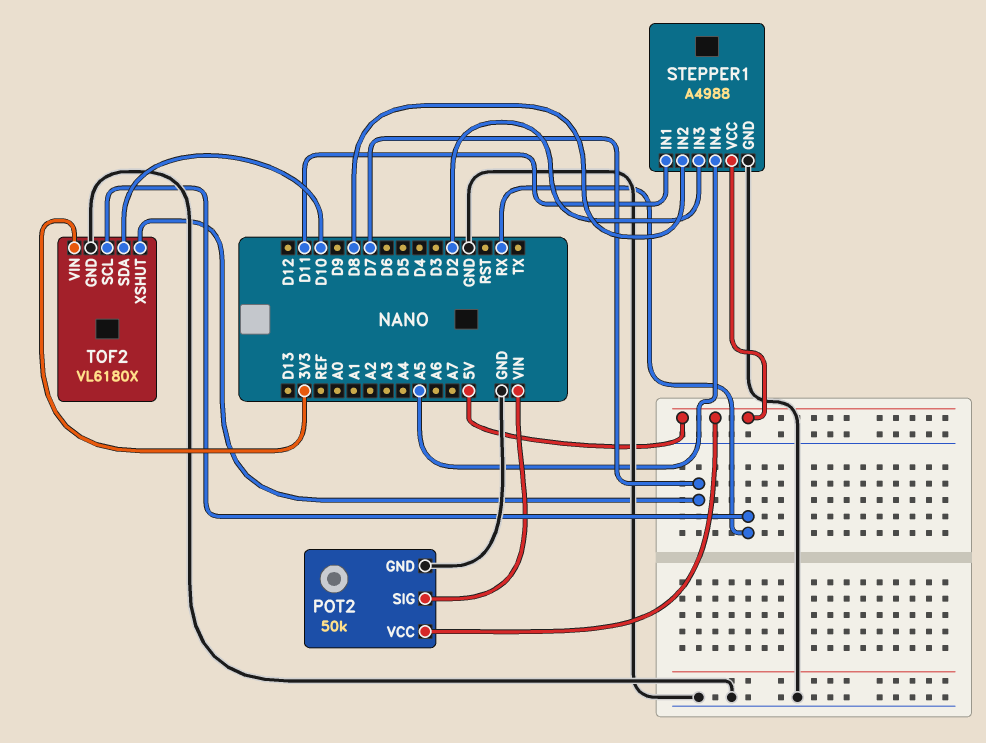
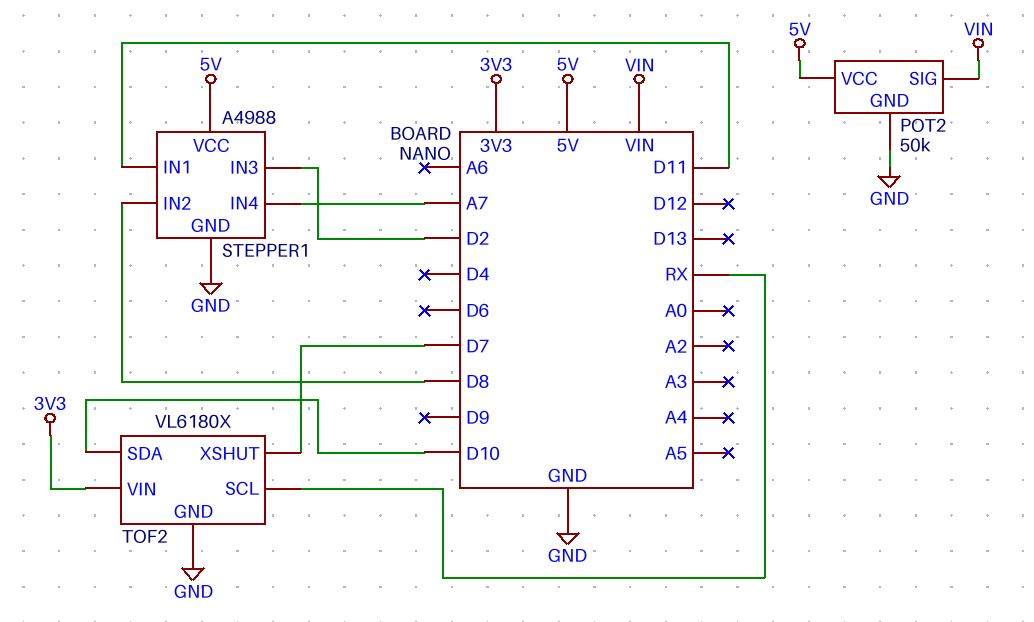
STEPPER1 pin IN4: A5 -> A7

